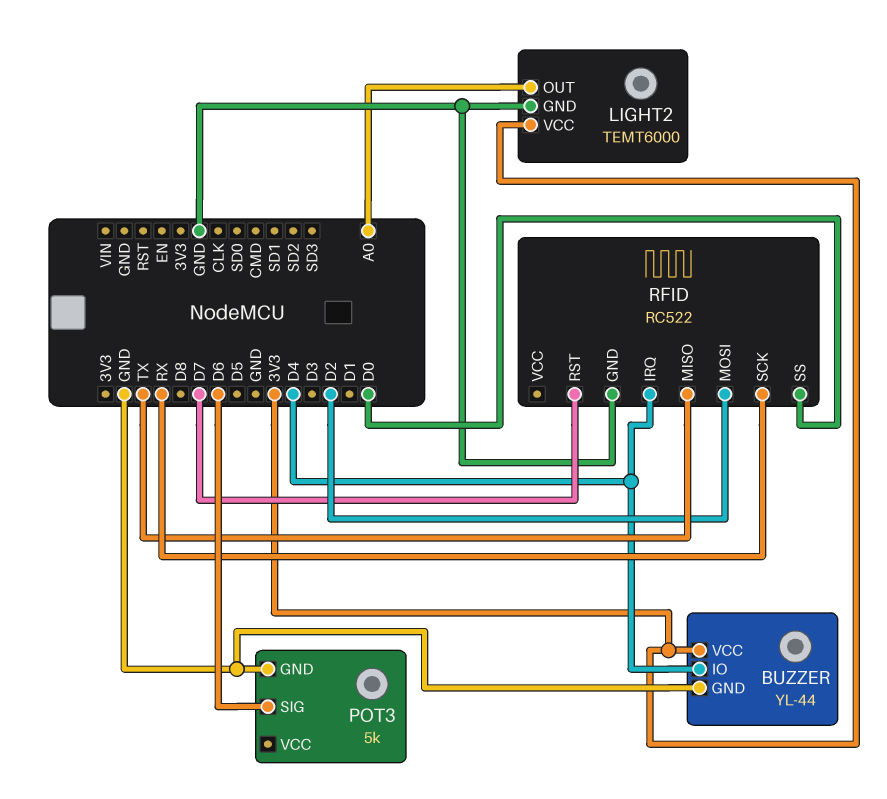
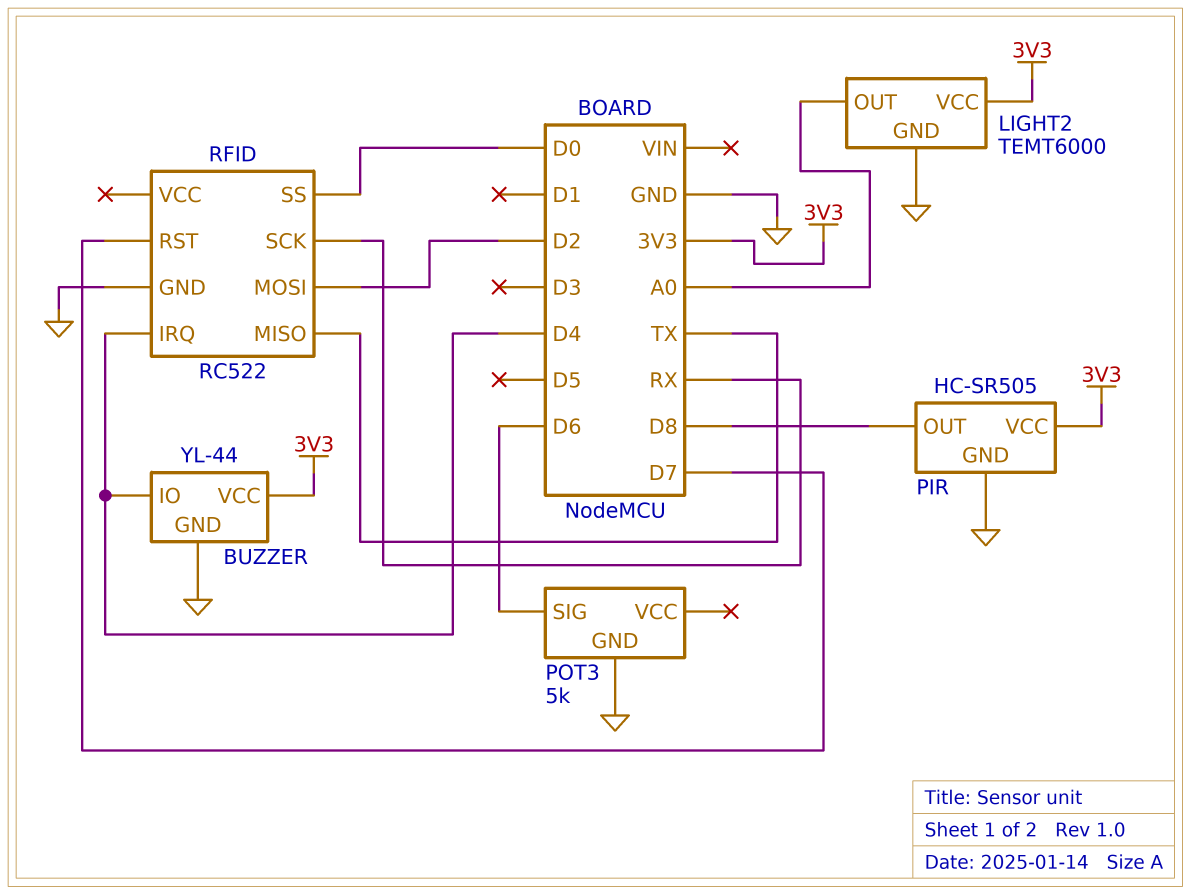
PIR: none -> HC-SR505
PIR pin GND: none -> GND
PIR pin OUT: none -> D8
PIR pin VCC: none -> 3V3

